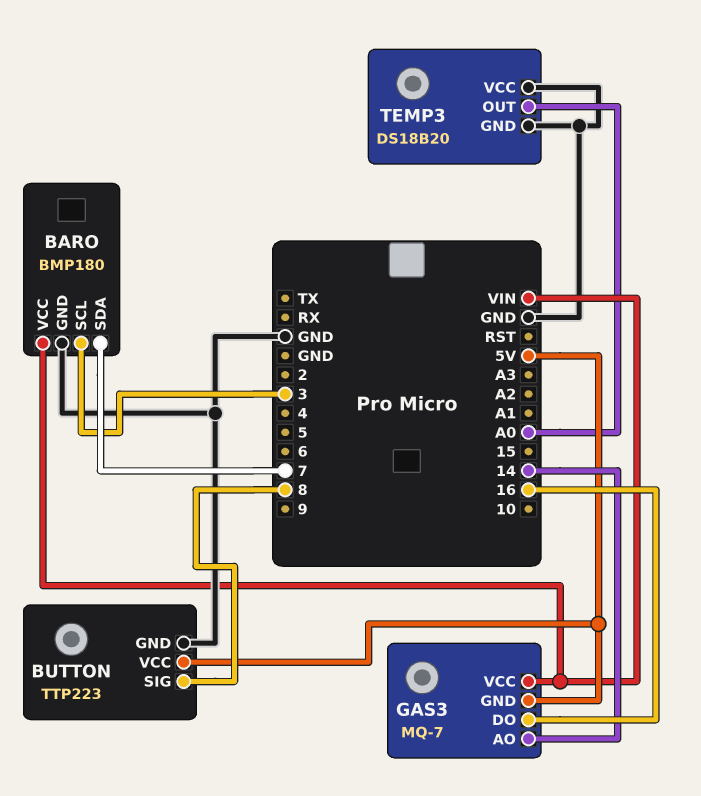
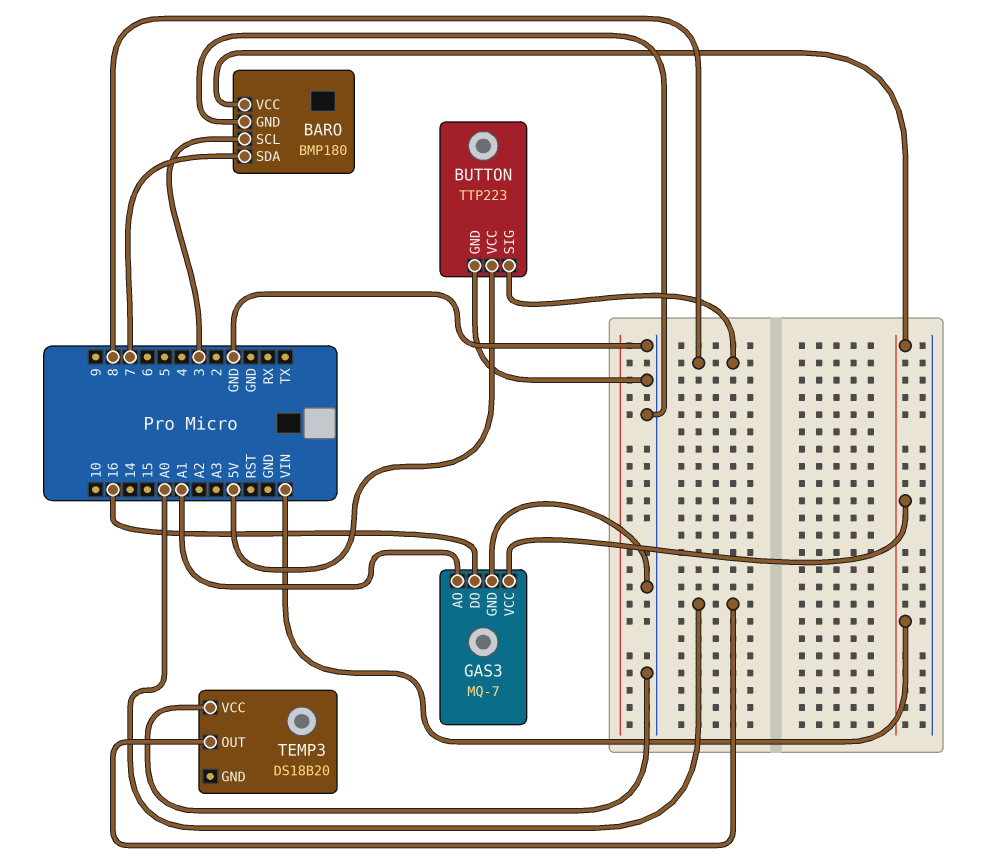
GAS3 pin AO: 14 -> A1
GAS3 pin GND: 5V -> GND
TEMP3 pin GND: GND -> none

